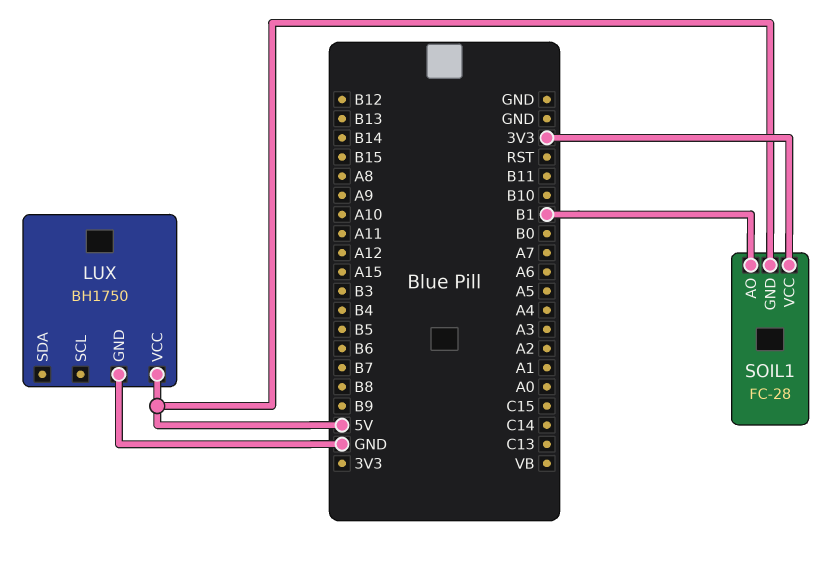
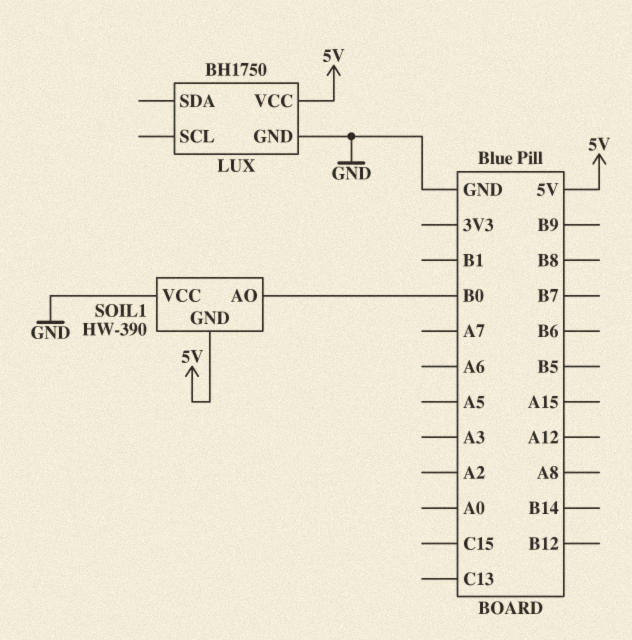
SOIL1: FC-28 -> HW-390
SOIL1 pin AO: B1 -> B0
SOIL1 pin VCC: 3V3 -> GND

